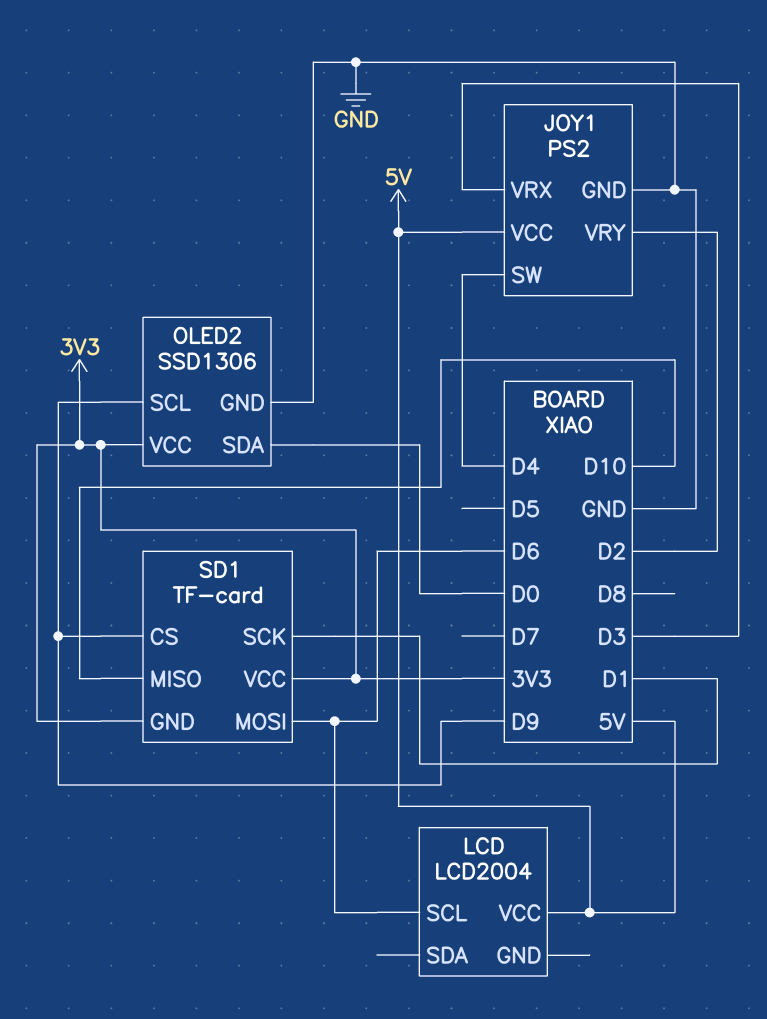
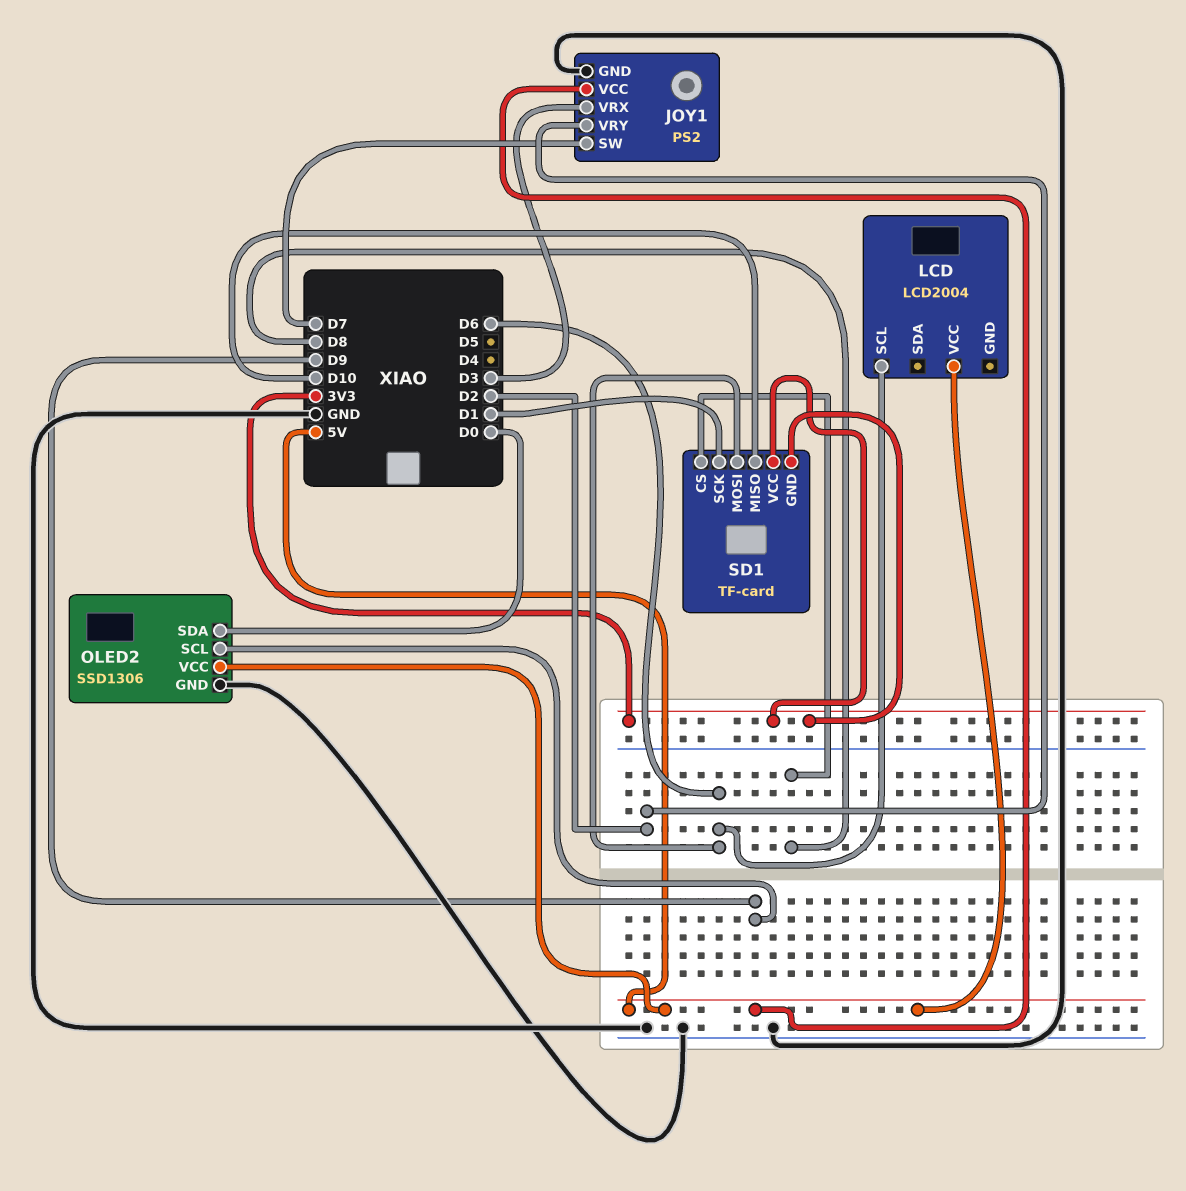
JOY1 pin SW: D4 -> D7
OLED2 pin VCC: 3V3 -> 5V
SD1 pin CS: D9 -> D8

